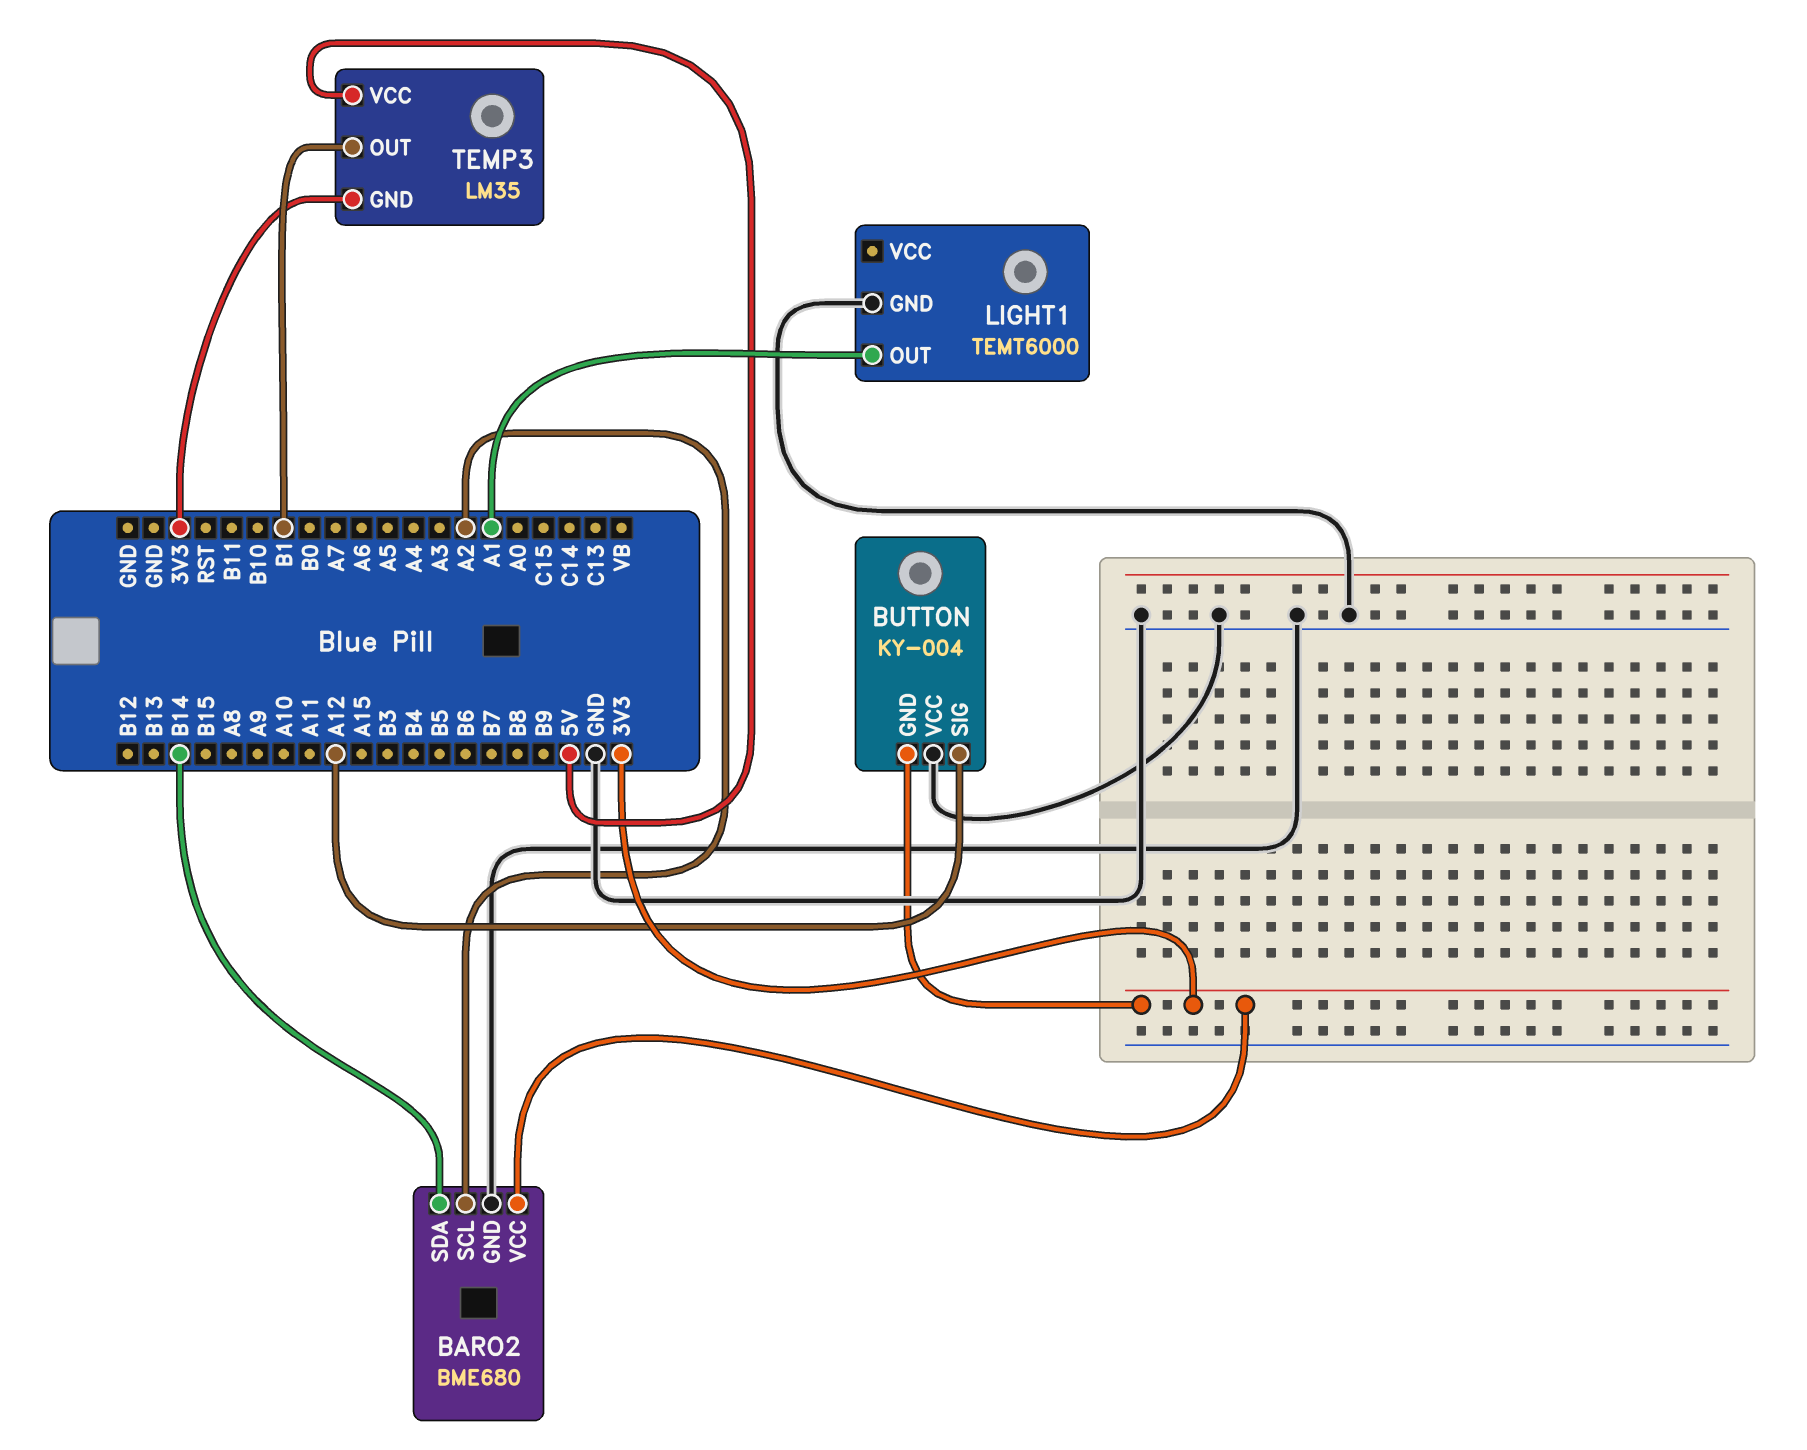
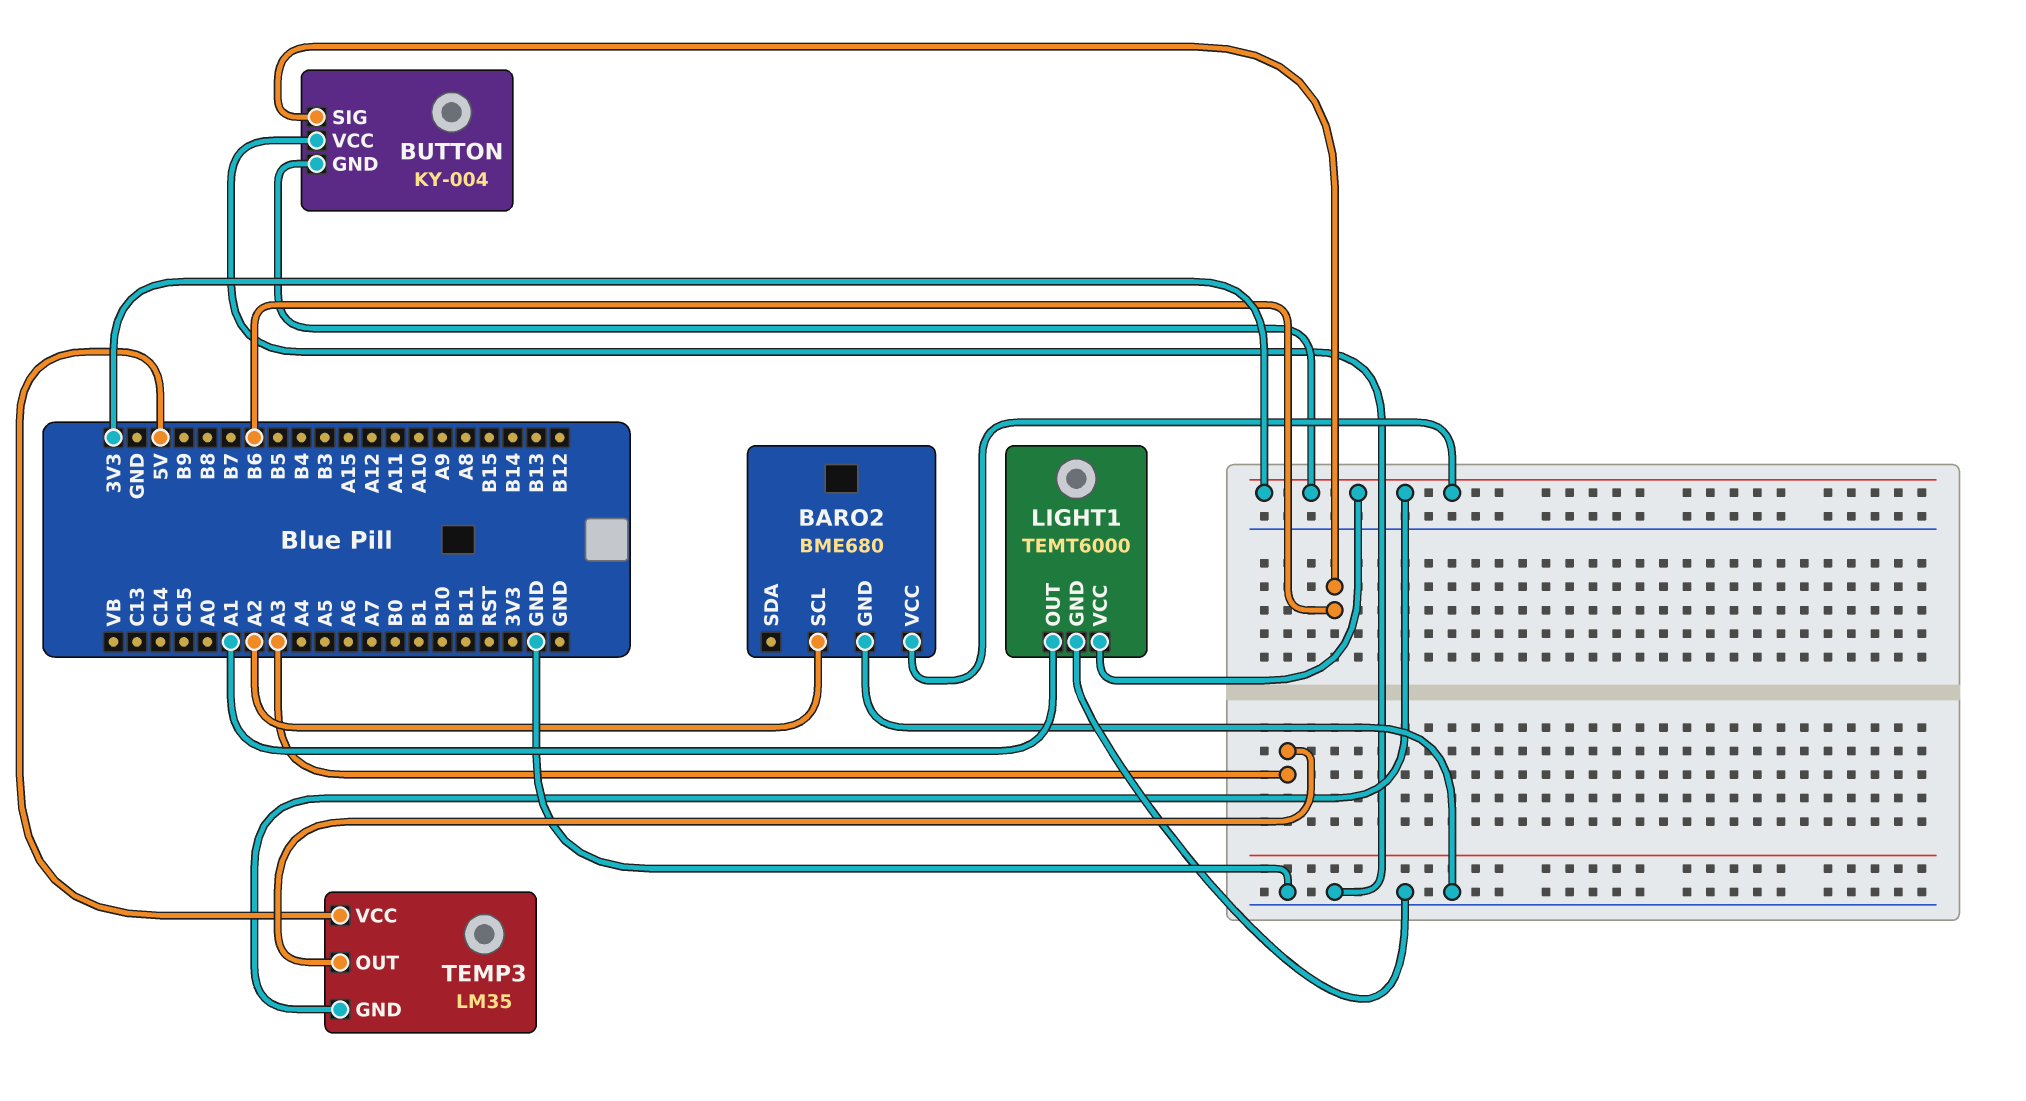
BARO2 pin SDA: B14 -> none
BUTTON pin SIG: A12 -> B6
LIGHT1 pin VCC: none -> 3V3
TEMP3 pin OUT: B1 -> A3

